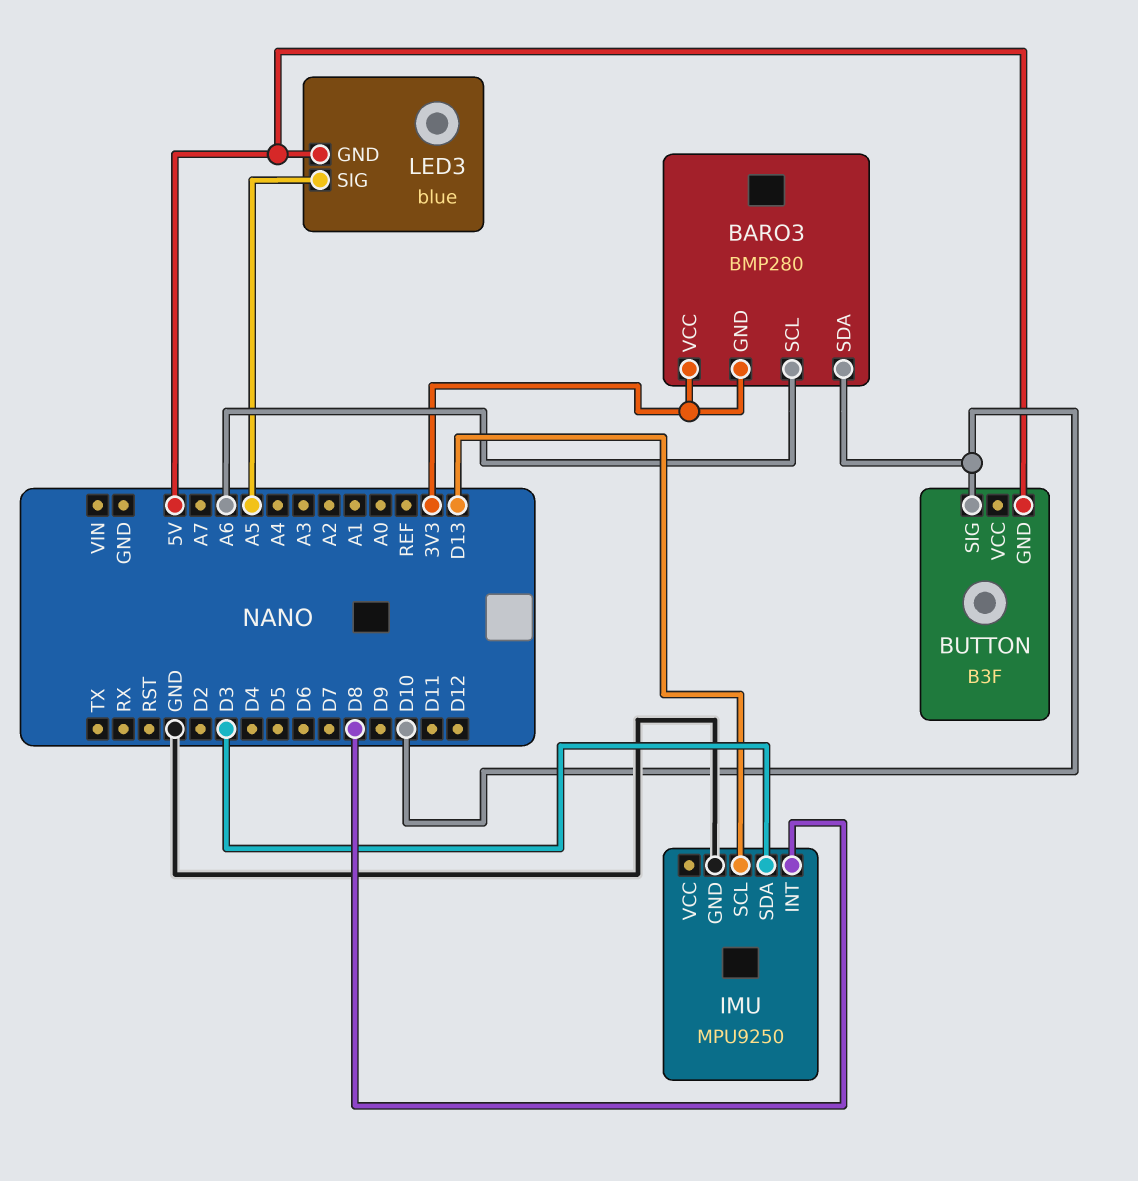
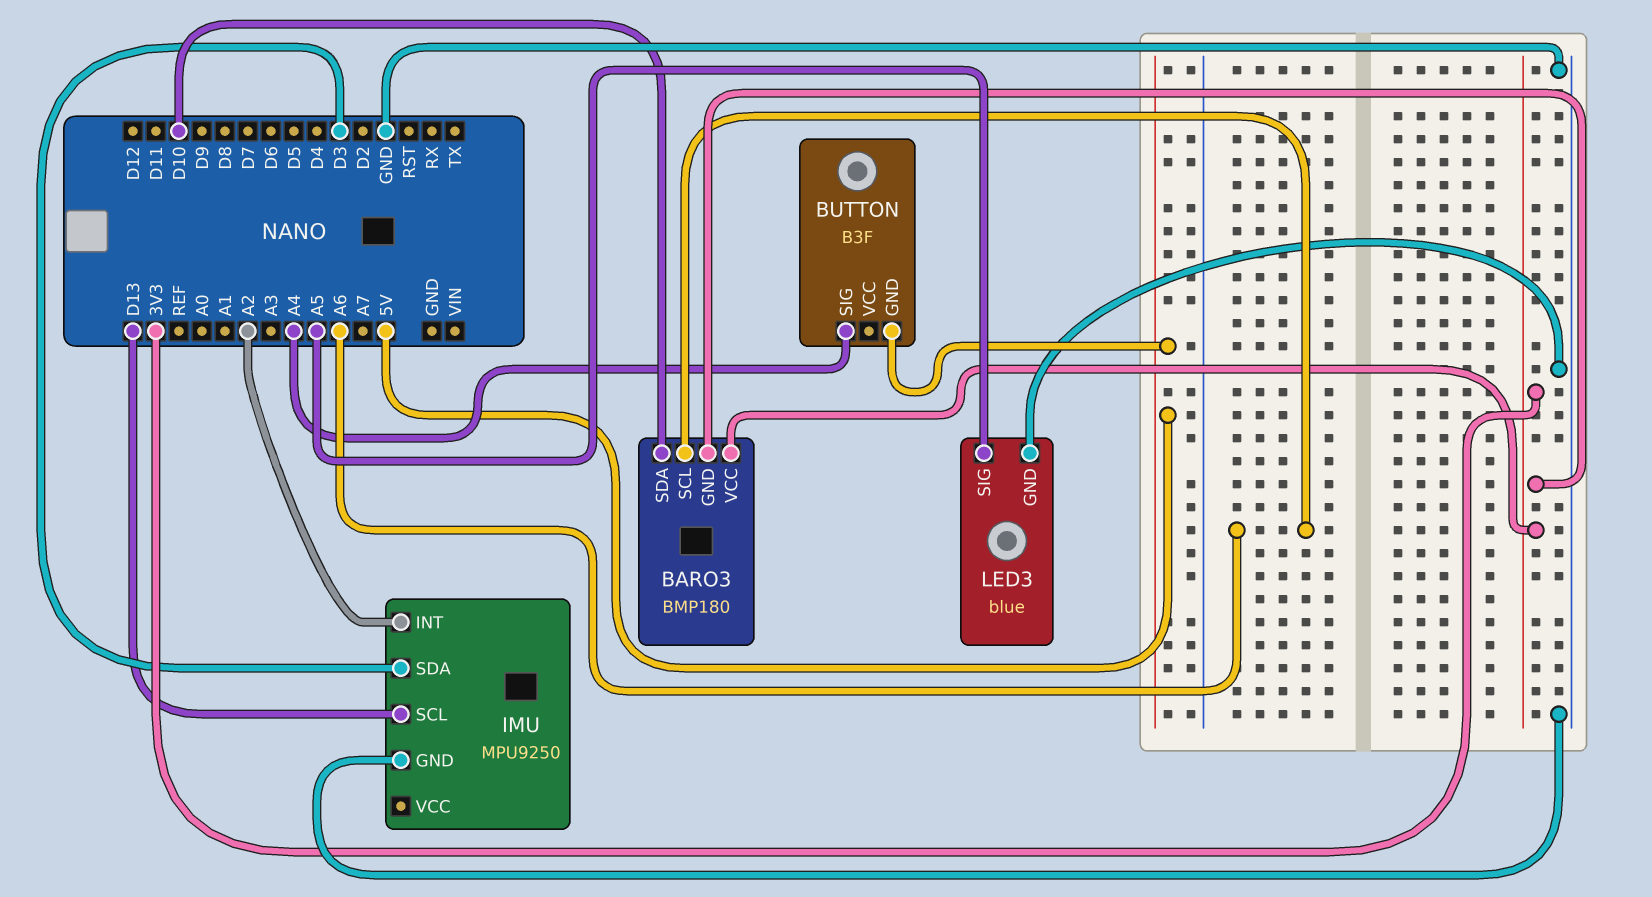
BARO3: BMP280 -> BMP180
BUTTON pin SIG: D10 -> A4
IMU pin INT: D8 -> A2
LED3 pin GND: 5V -> GND

